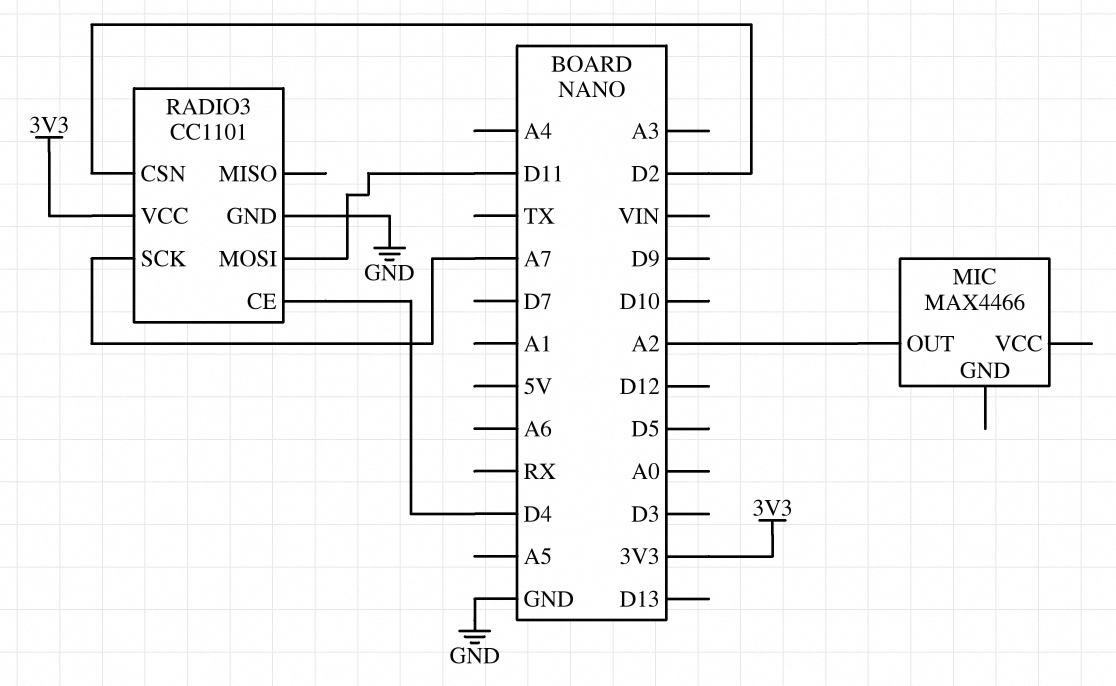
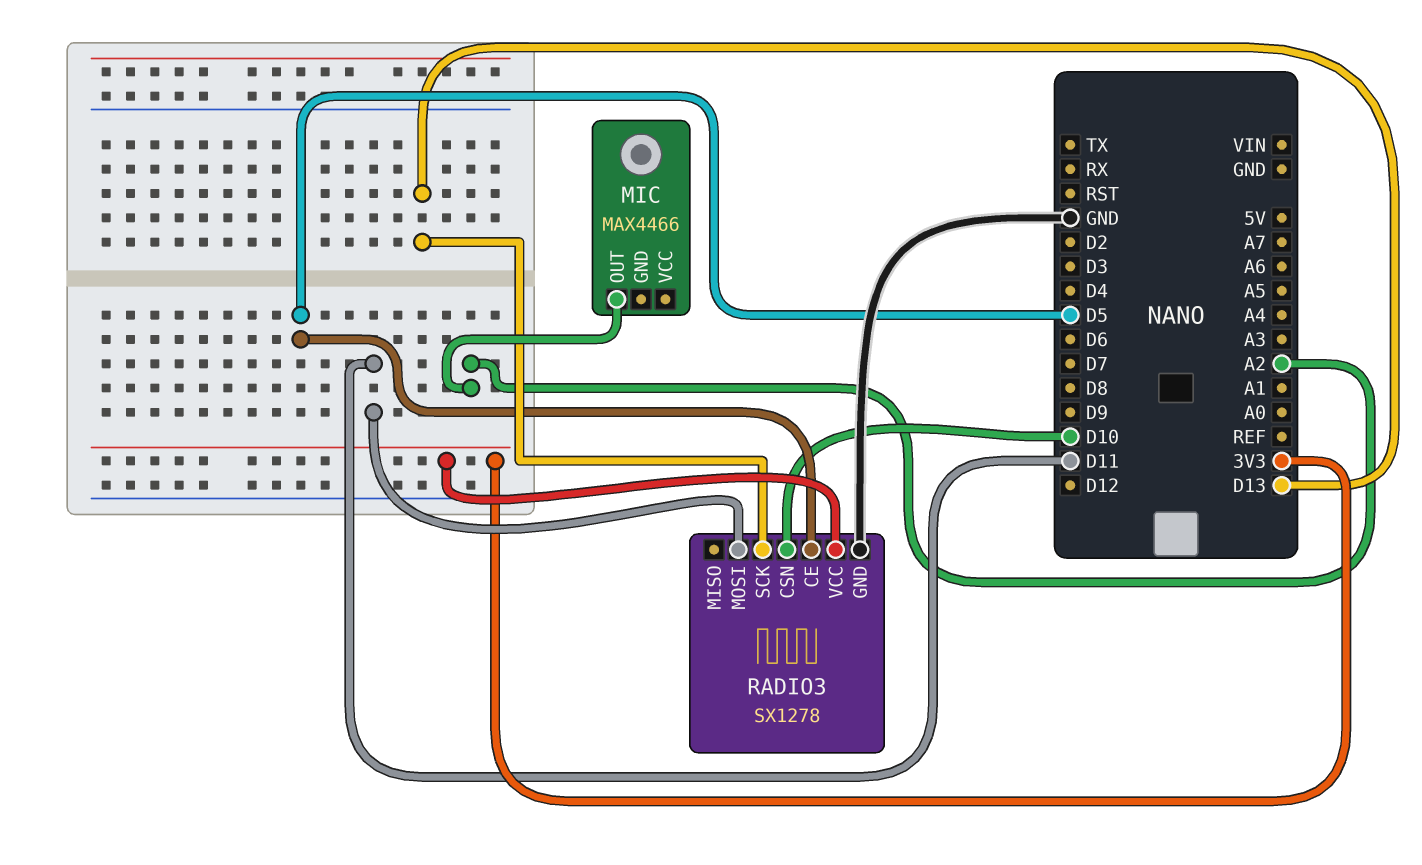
RADIO3: CC1101 -> SX1278
RADIO3 pin CE: D4 -> D5
RADIO3 pin CSN: D2 -> D10
RADIO3 pin SCK: A7 -> D13

